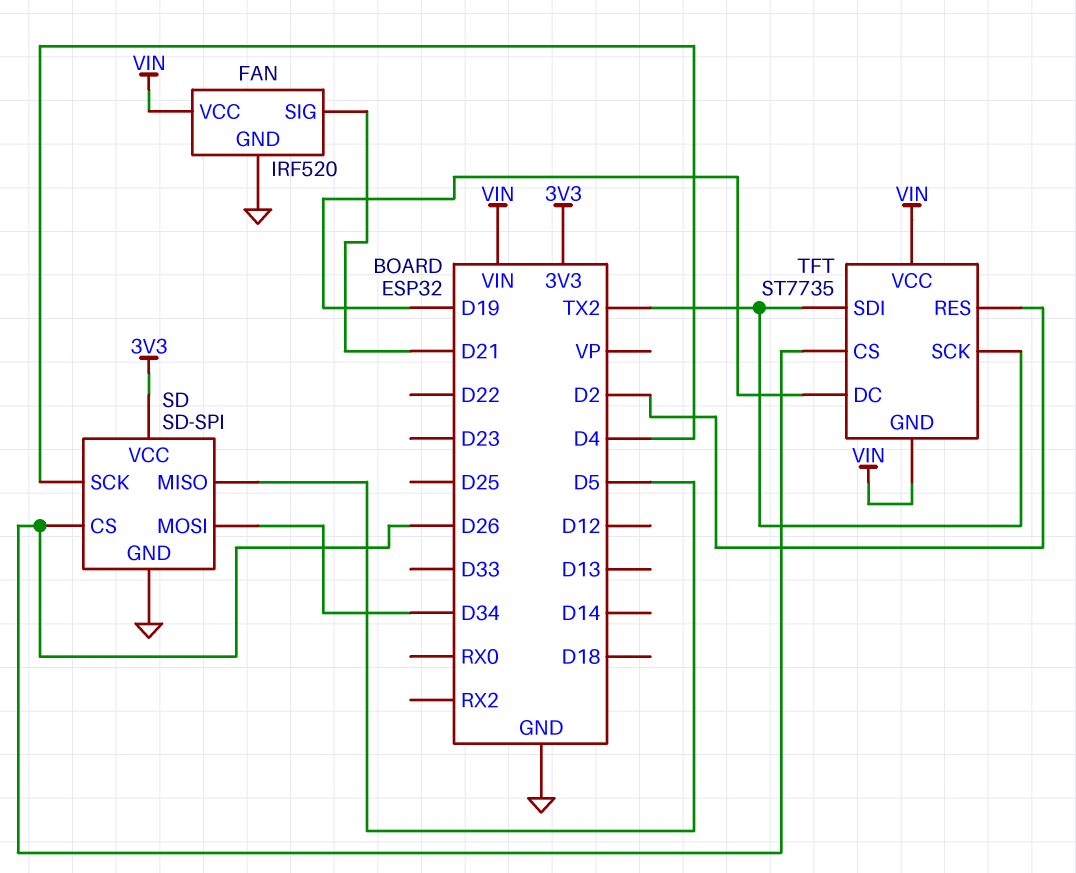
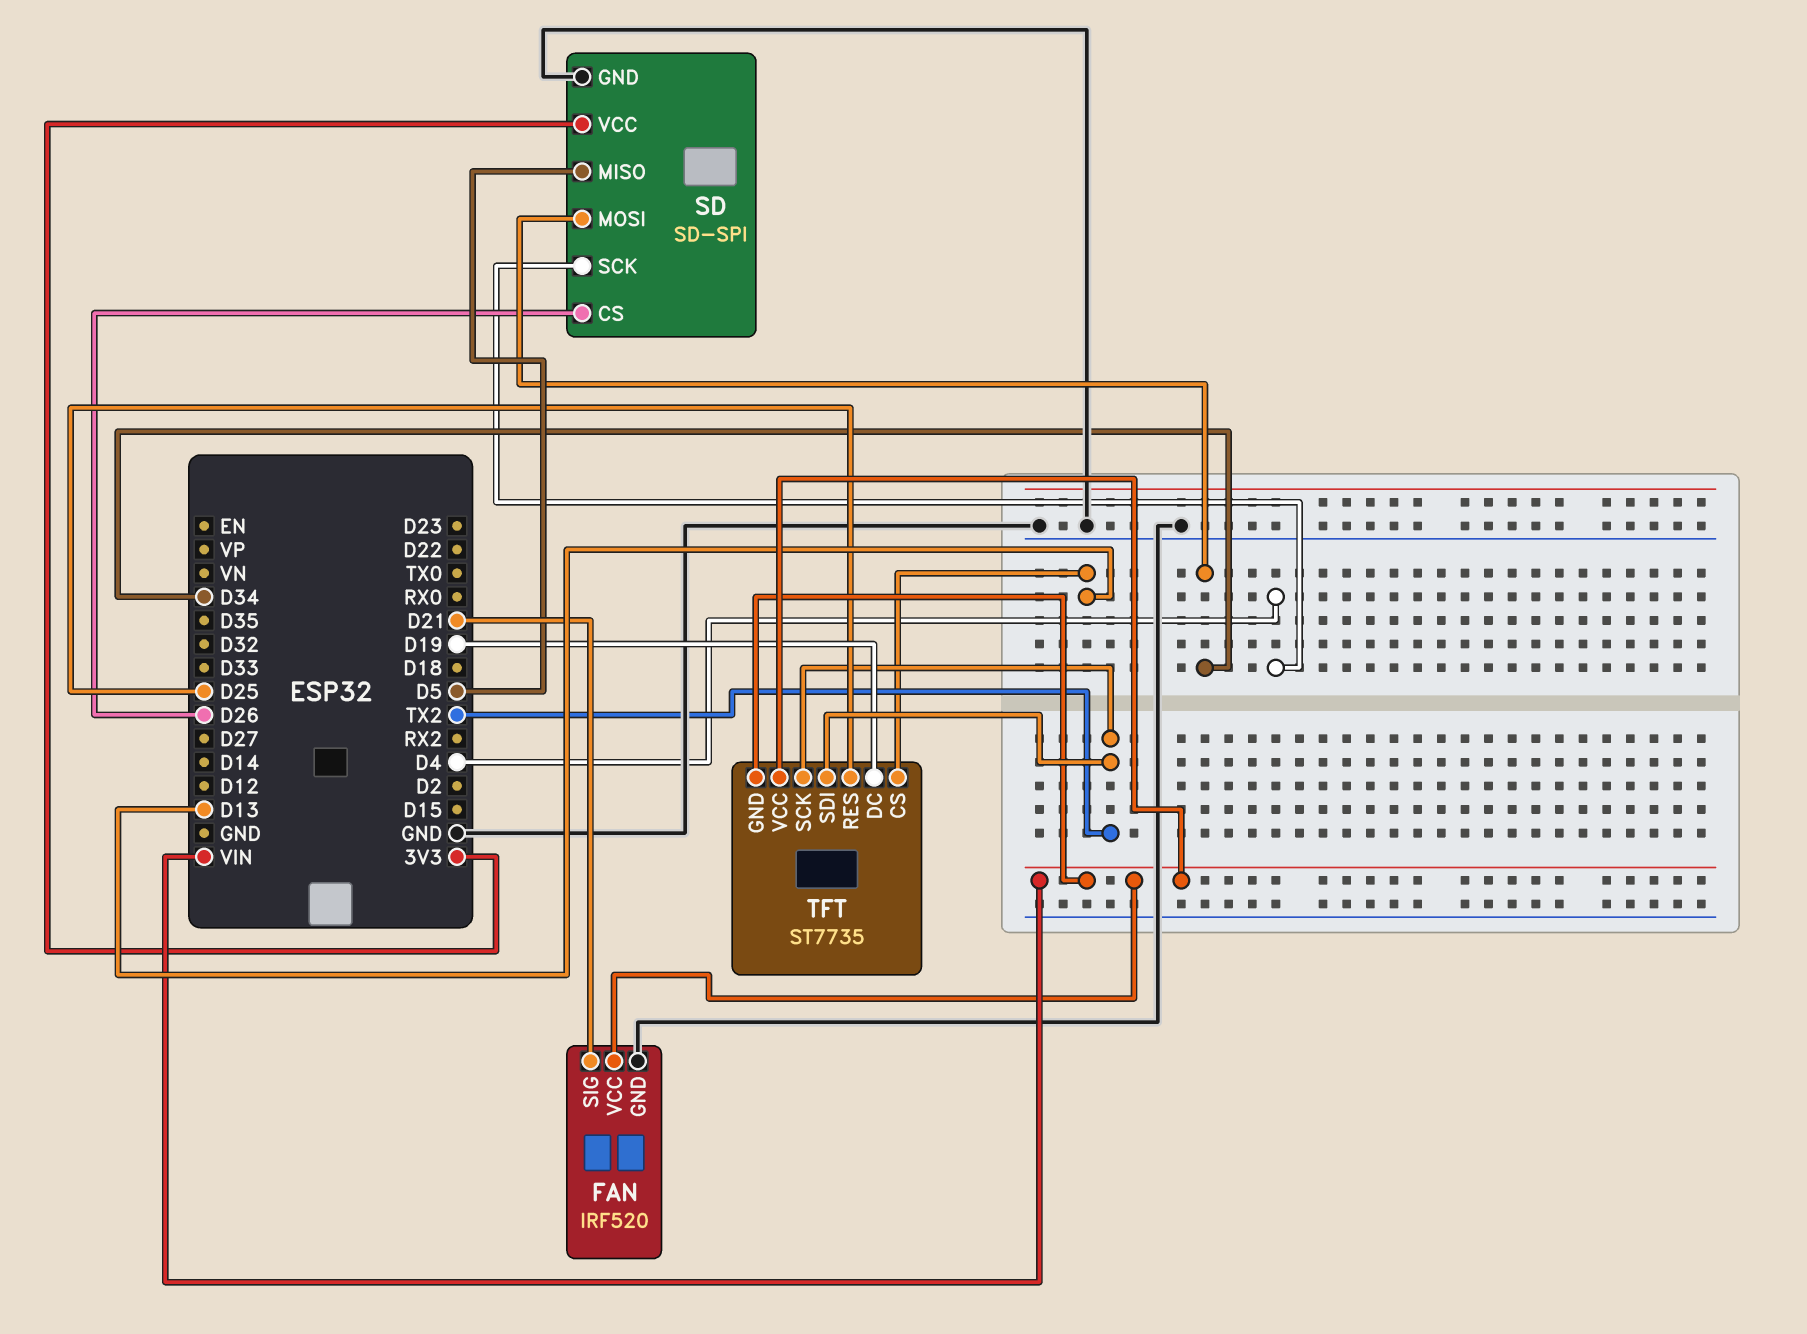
TFT pin CS: D26 -> D13
TFT pin RES: D2 -> D25

